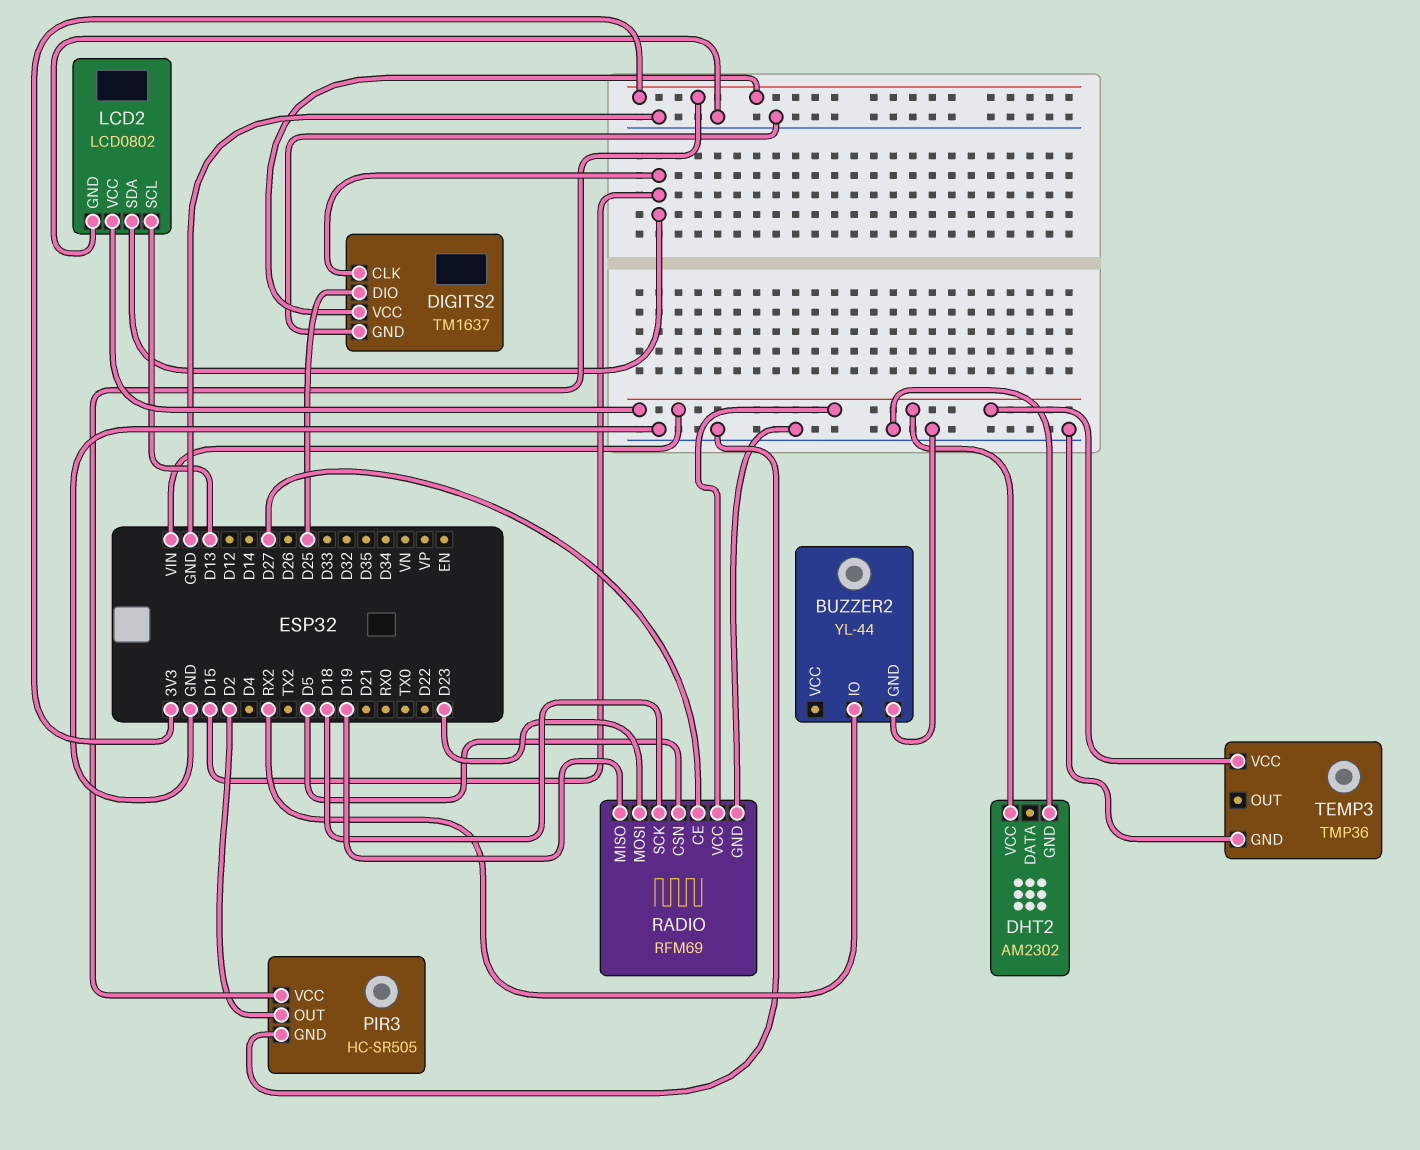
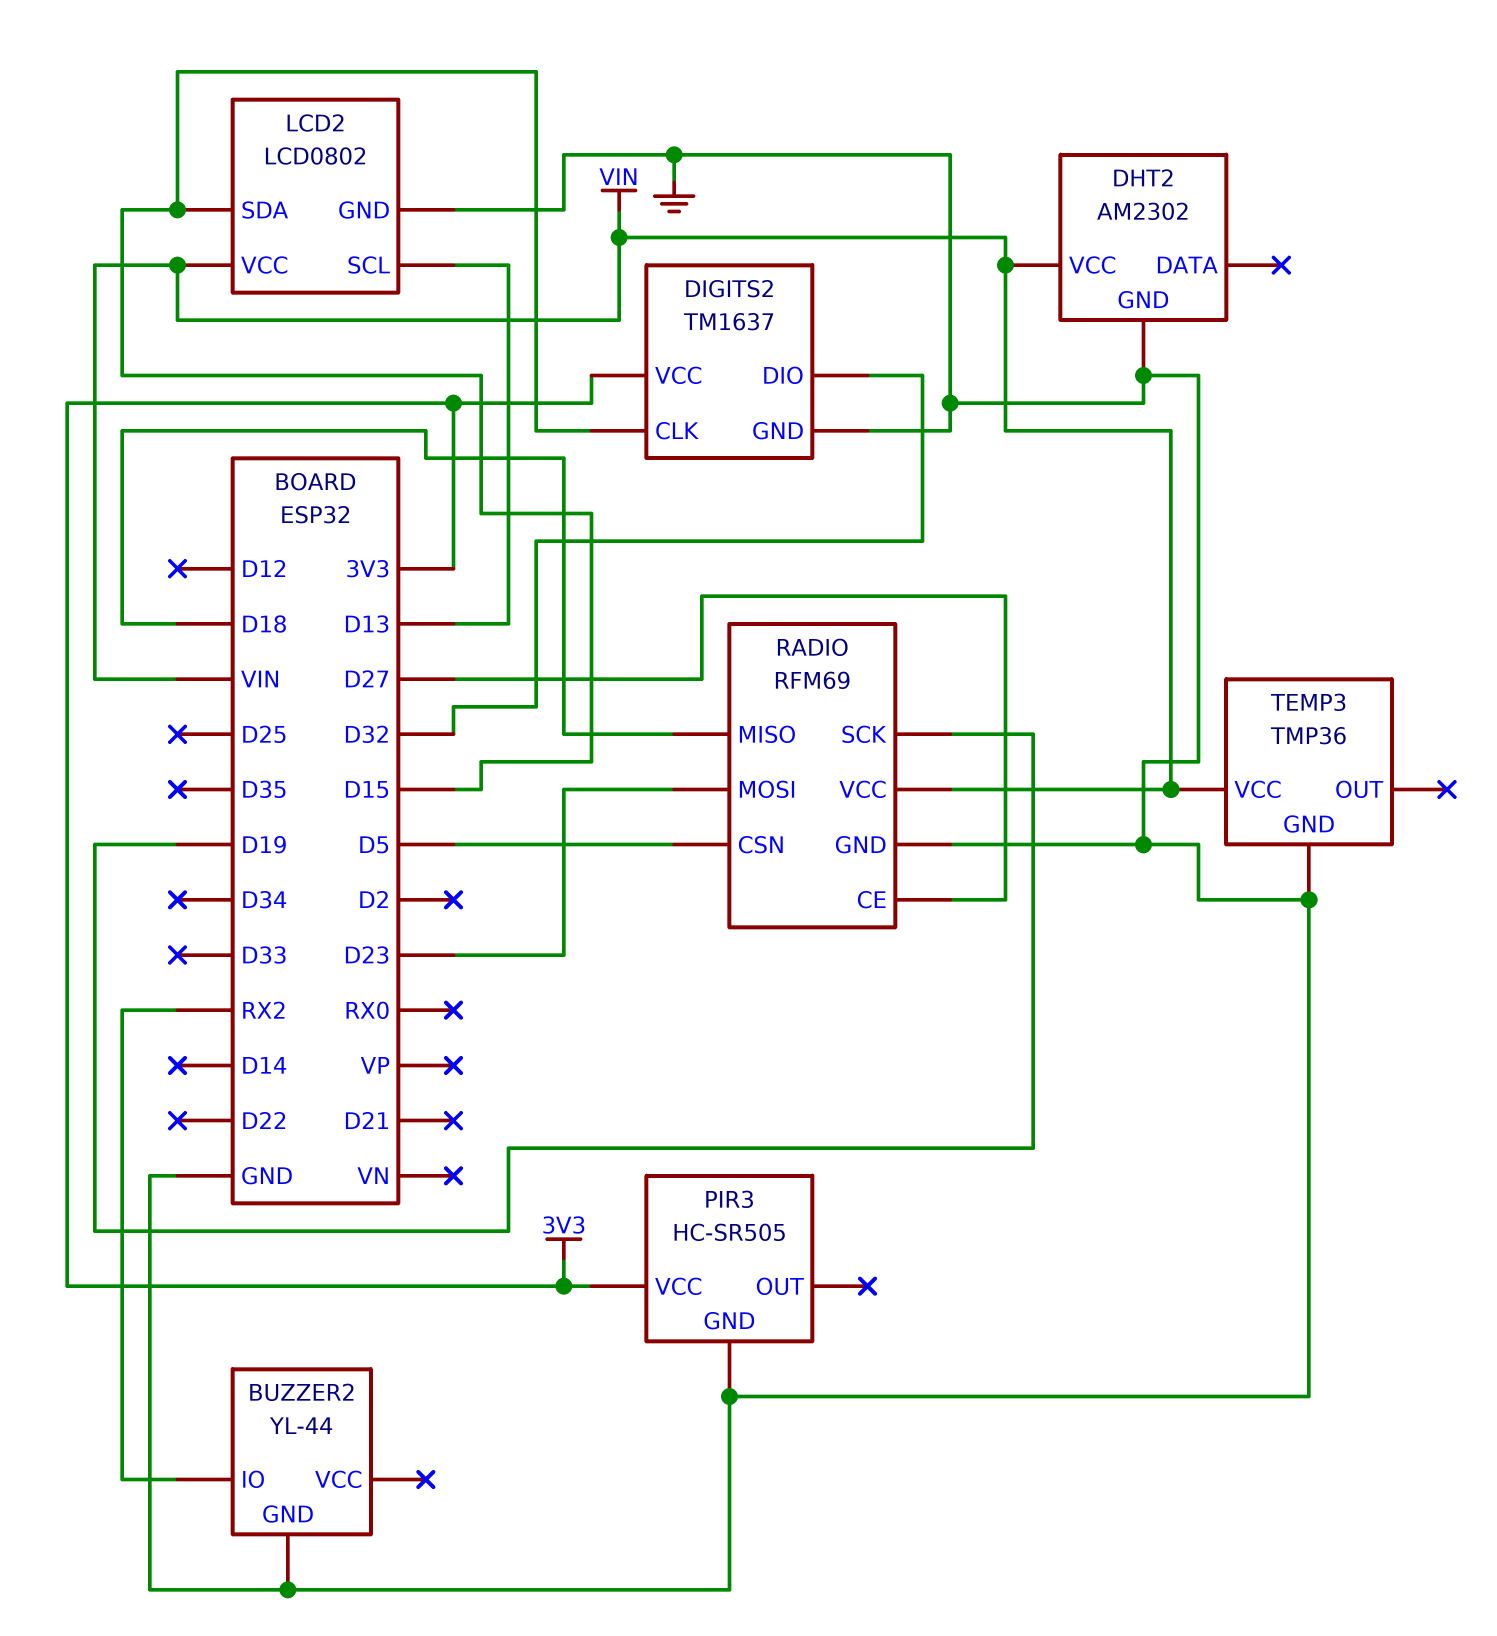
DIGITS2 pin DIO: D25 -> D32
PIR3 pin OUT: D2 -> none
RADIO pin MISO: D19 -> D18
RADIO pin SCK: D18 -> D19

